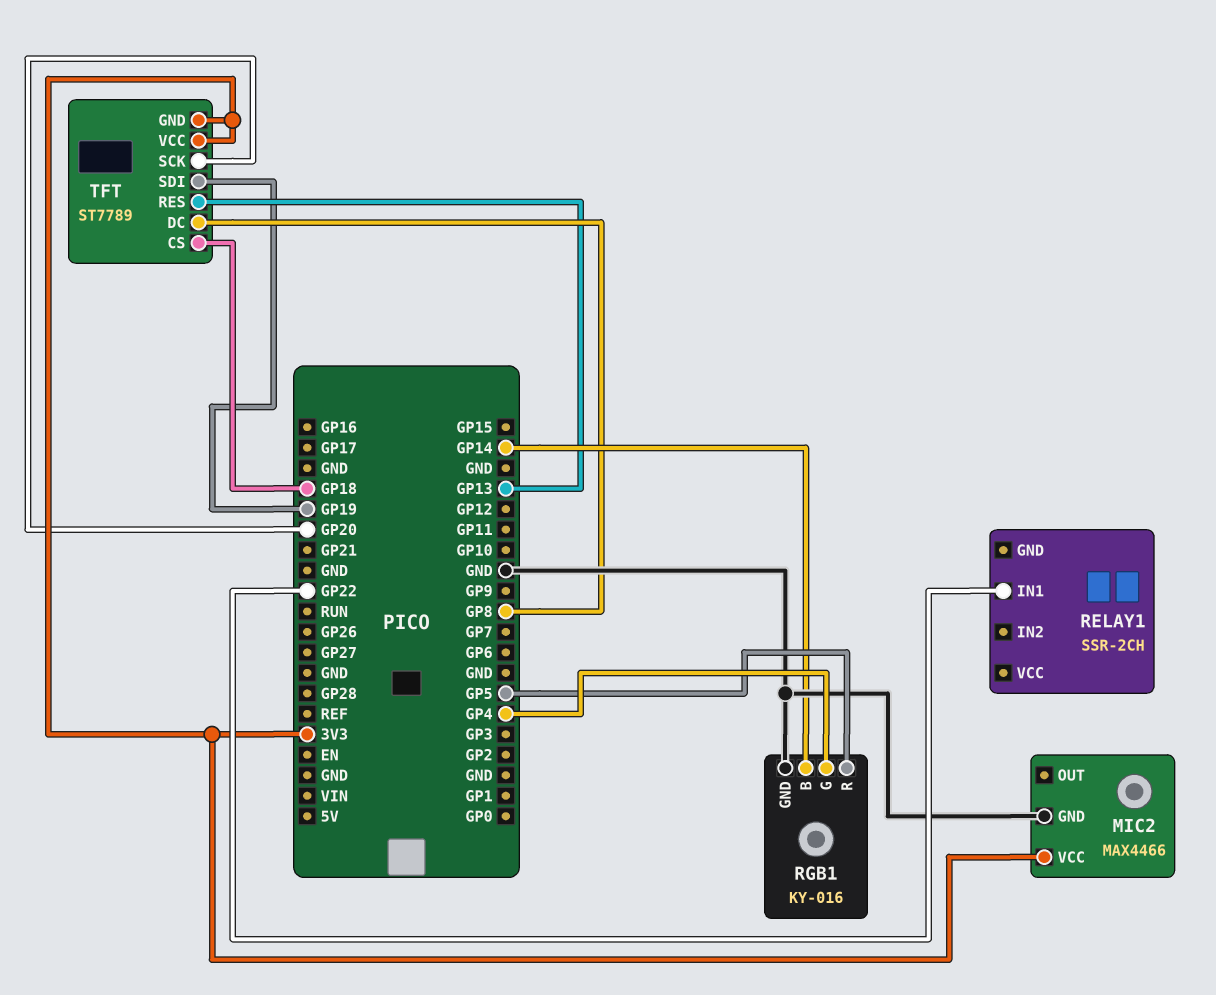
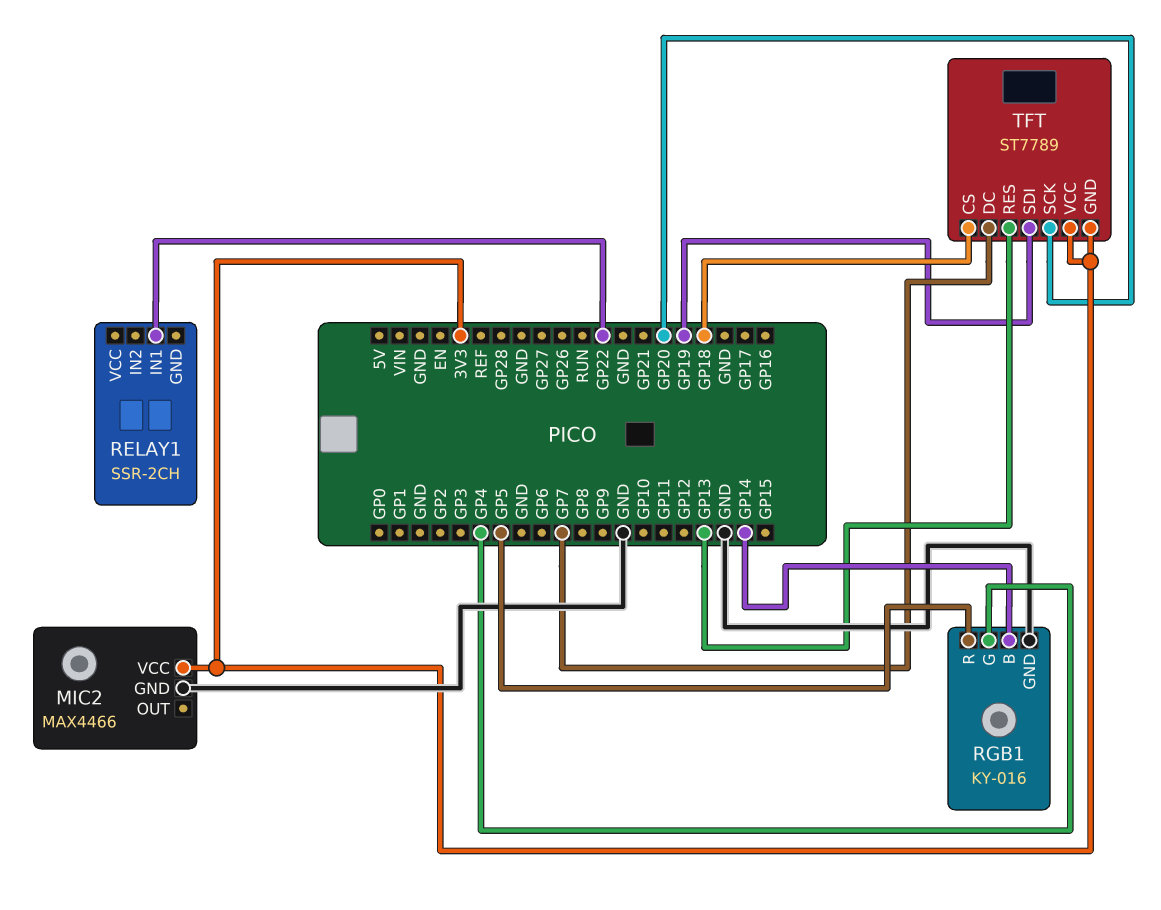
TFT pin DC: GP8 -> GP7

